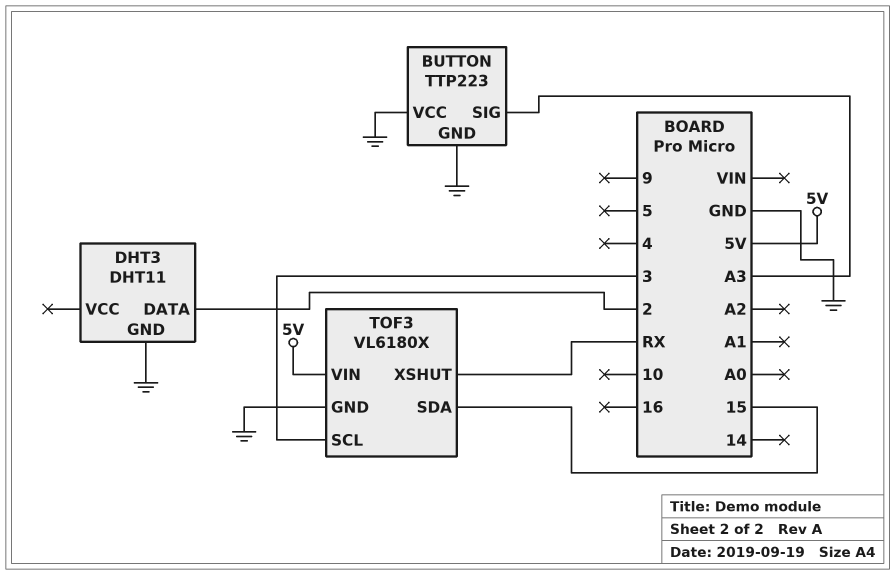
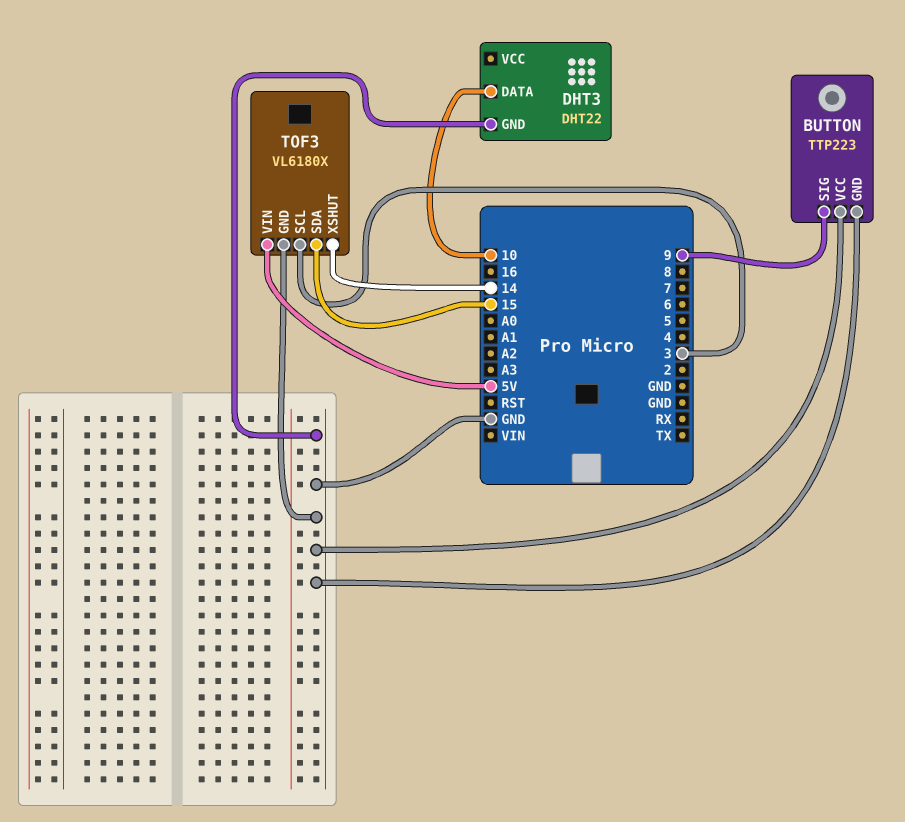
BUTTON pin SIG: A3 -> 9
DHT3: DHT11 -> DHT22
DHT3 pin DATA: 2 -> 10
TOF3 pin XSHUT: RX -> 14

